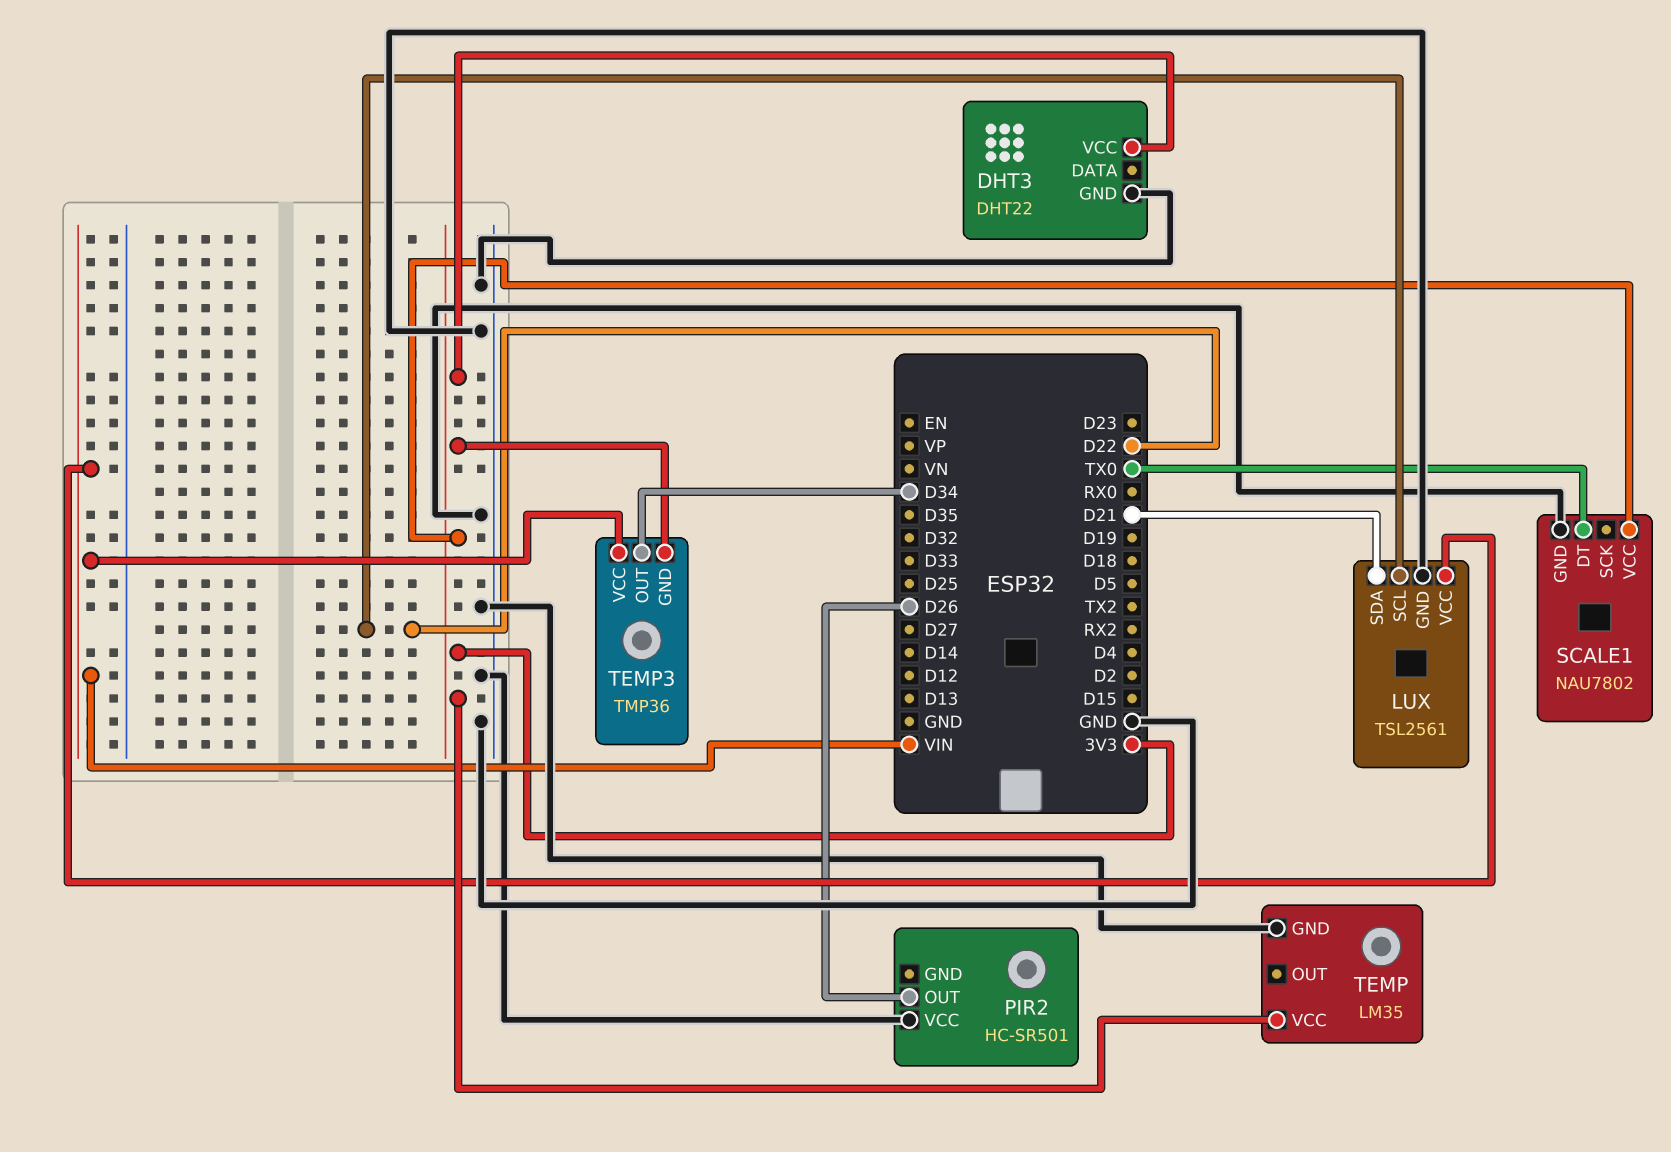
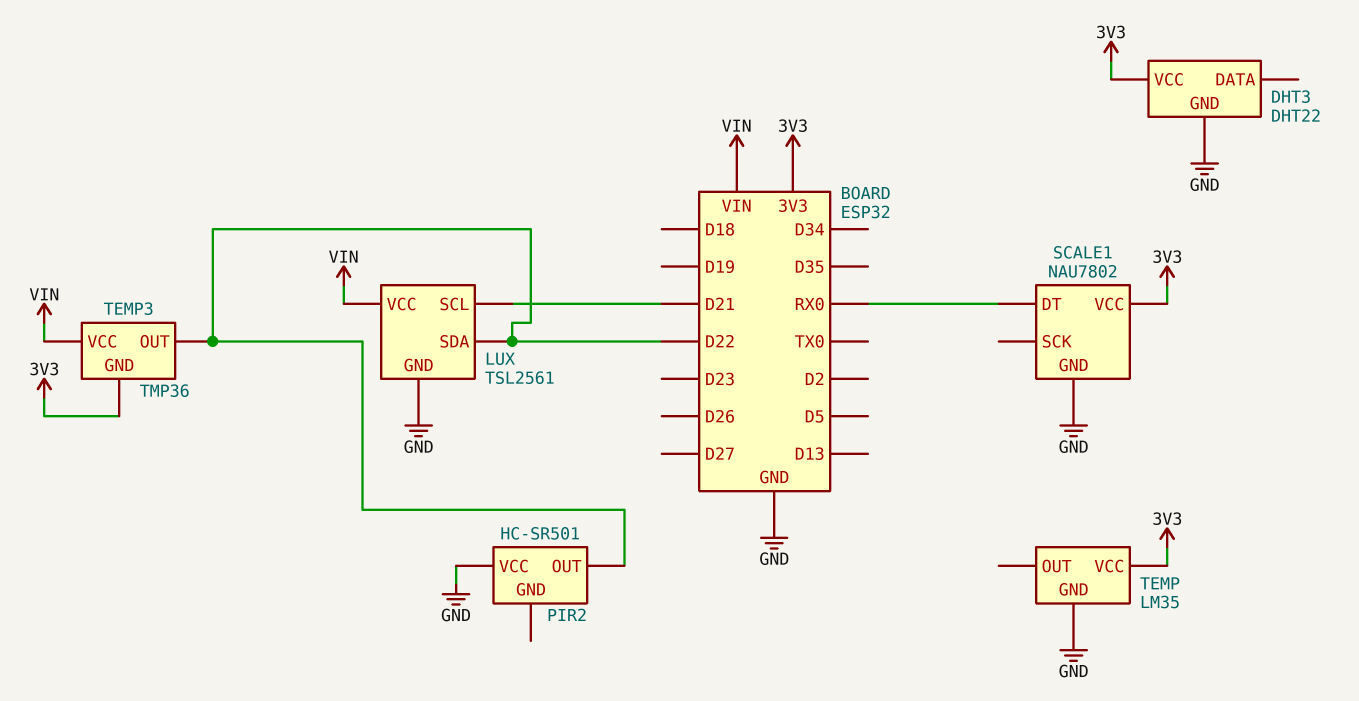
LUX pin SCL: D22 -> D21
LUX pin SDA: D21 -> D22
PIR2 pin OUT: D26 -> D22
SCALE1 pin DT: TX0 -> RX0
TEMP3 pin OUT: D34 -> D22

